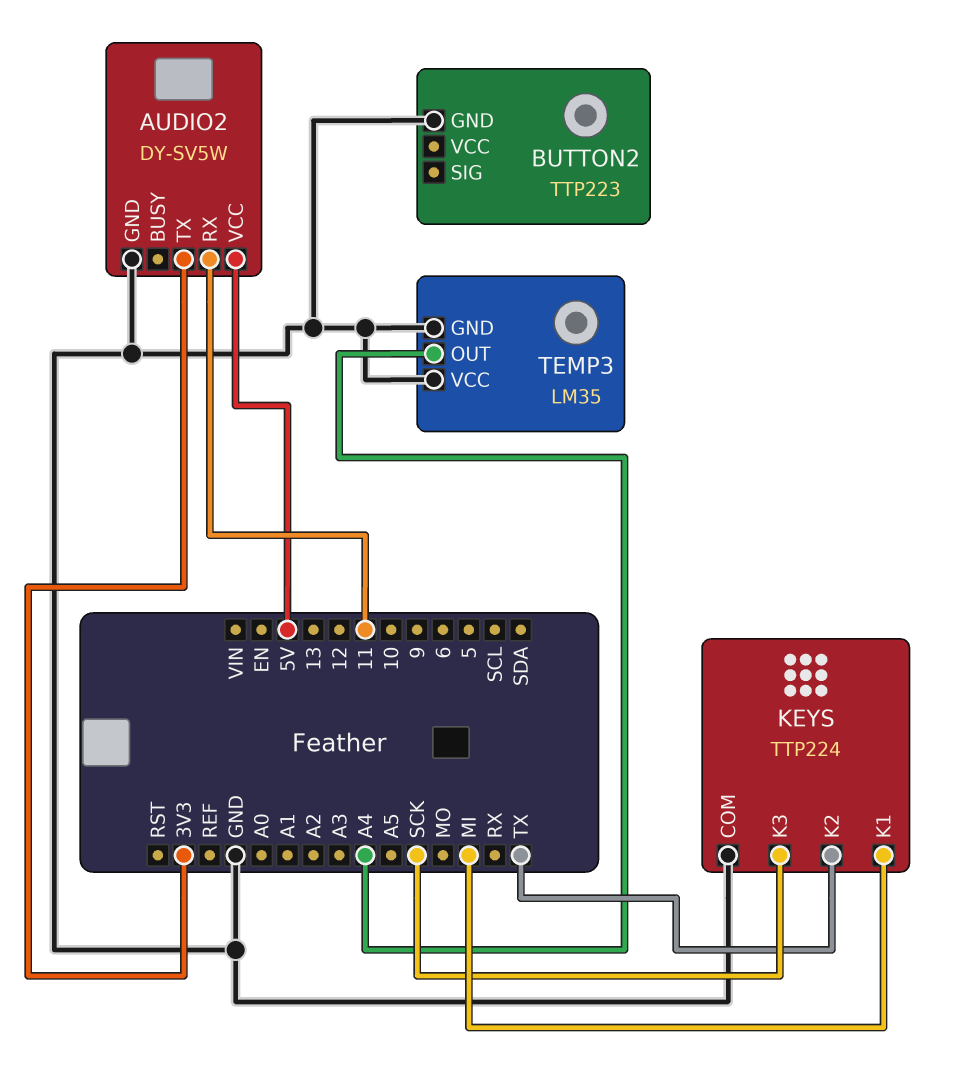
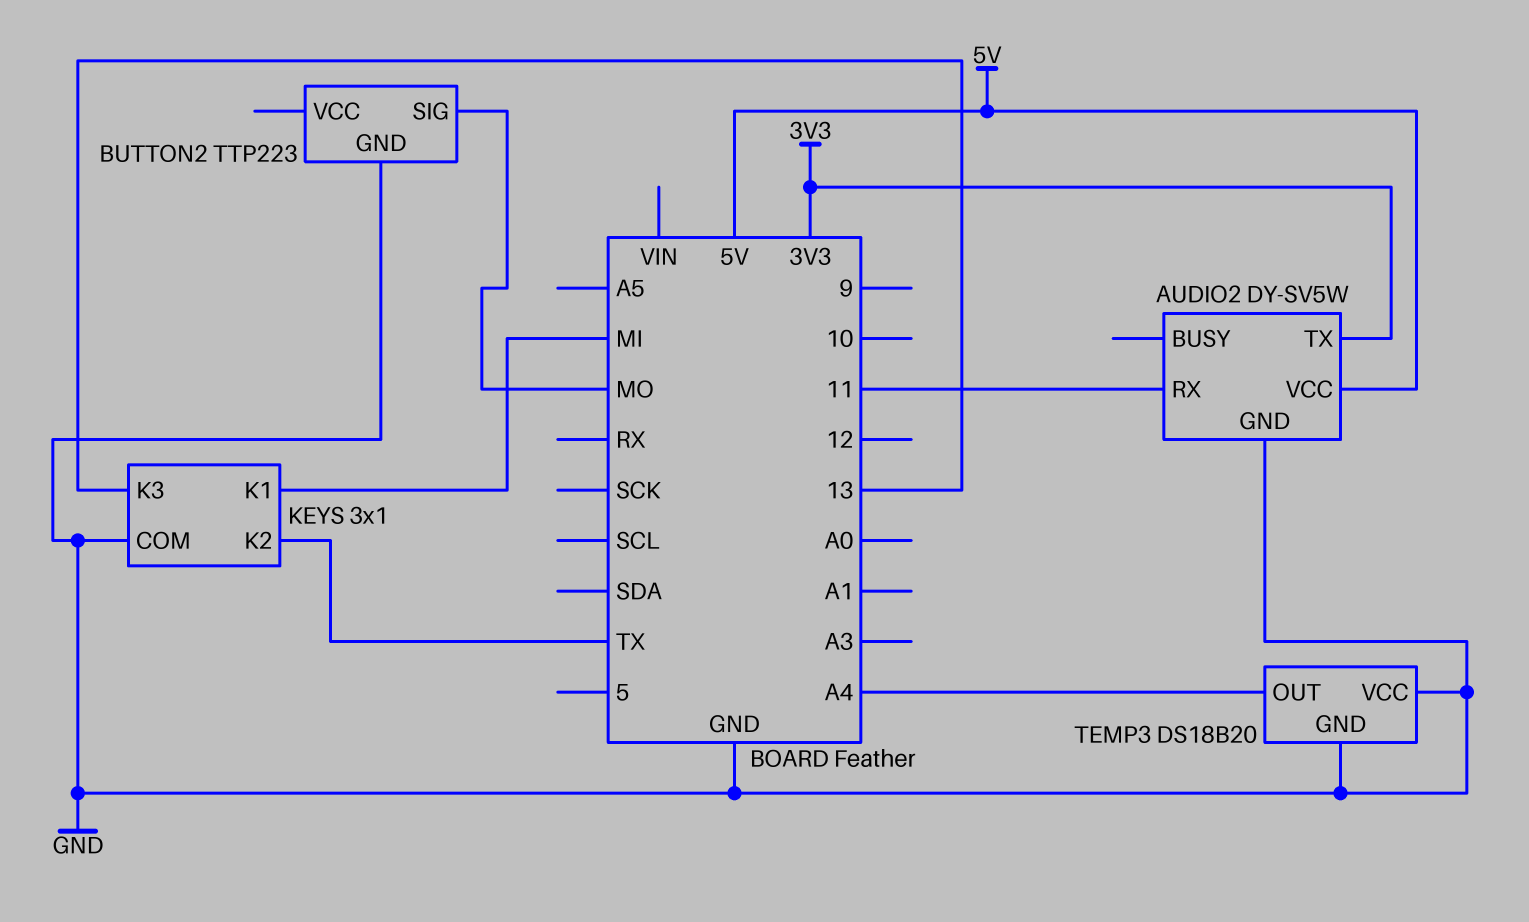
BUTTON2 pin SIG: none -> MO
KEYS: TTP224 -> 3x1
KEYS pin K3: SCK -> 13
TEMP3: LM35 -> DS18B20

